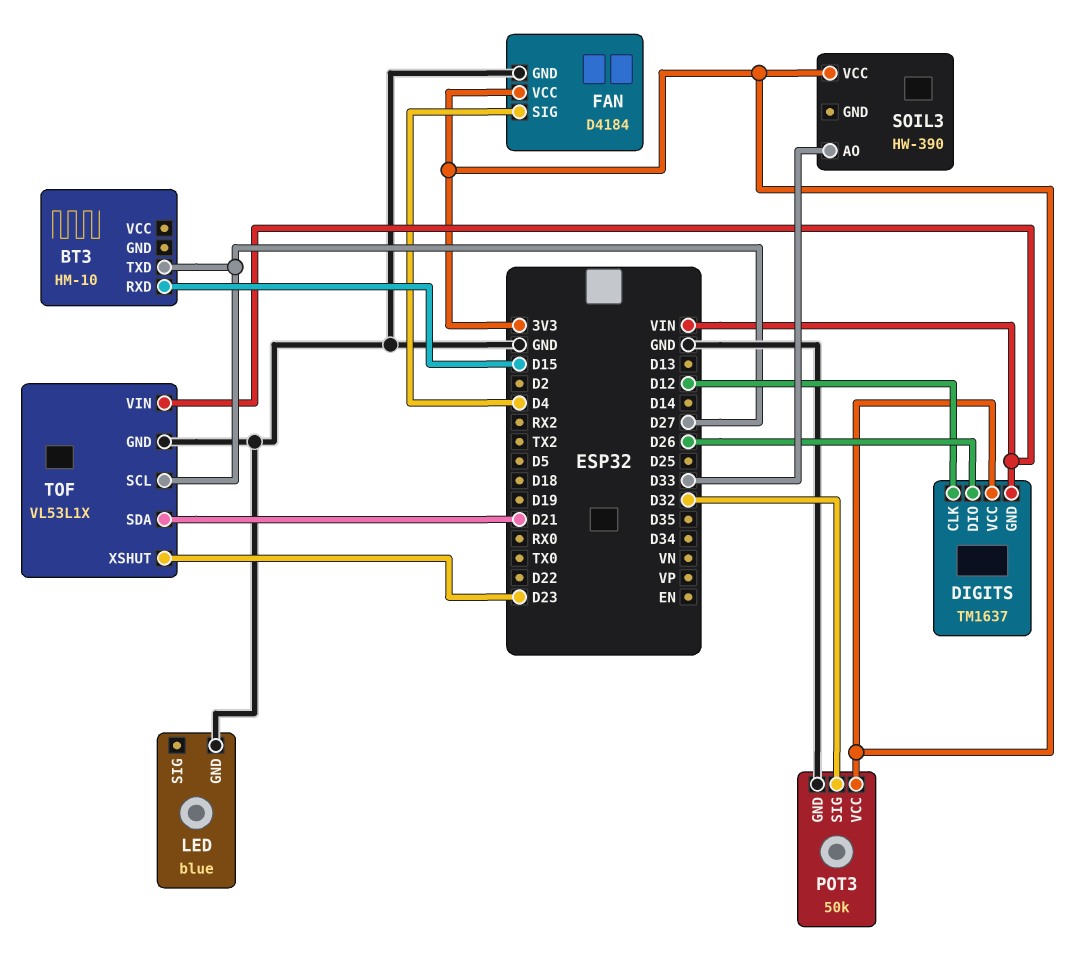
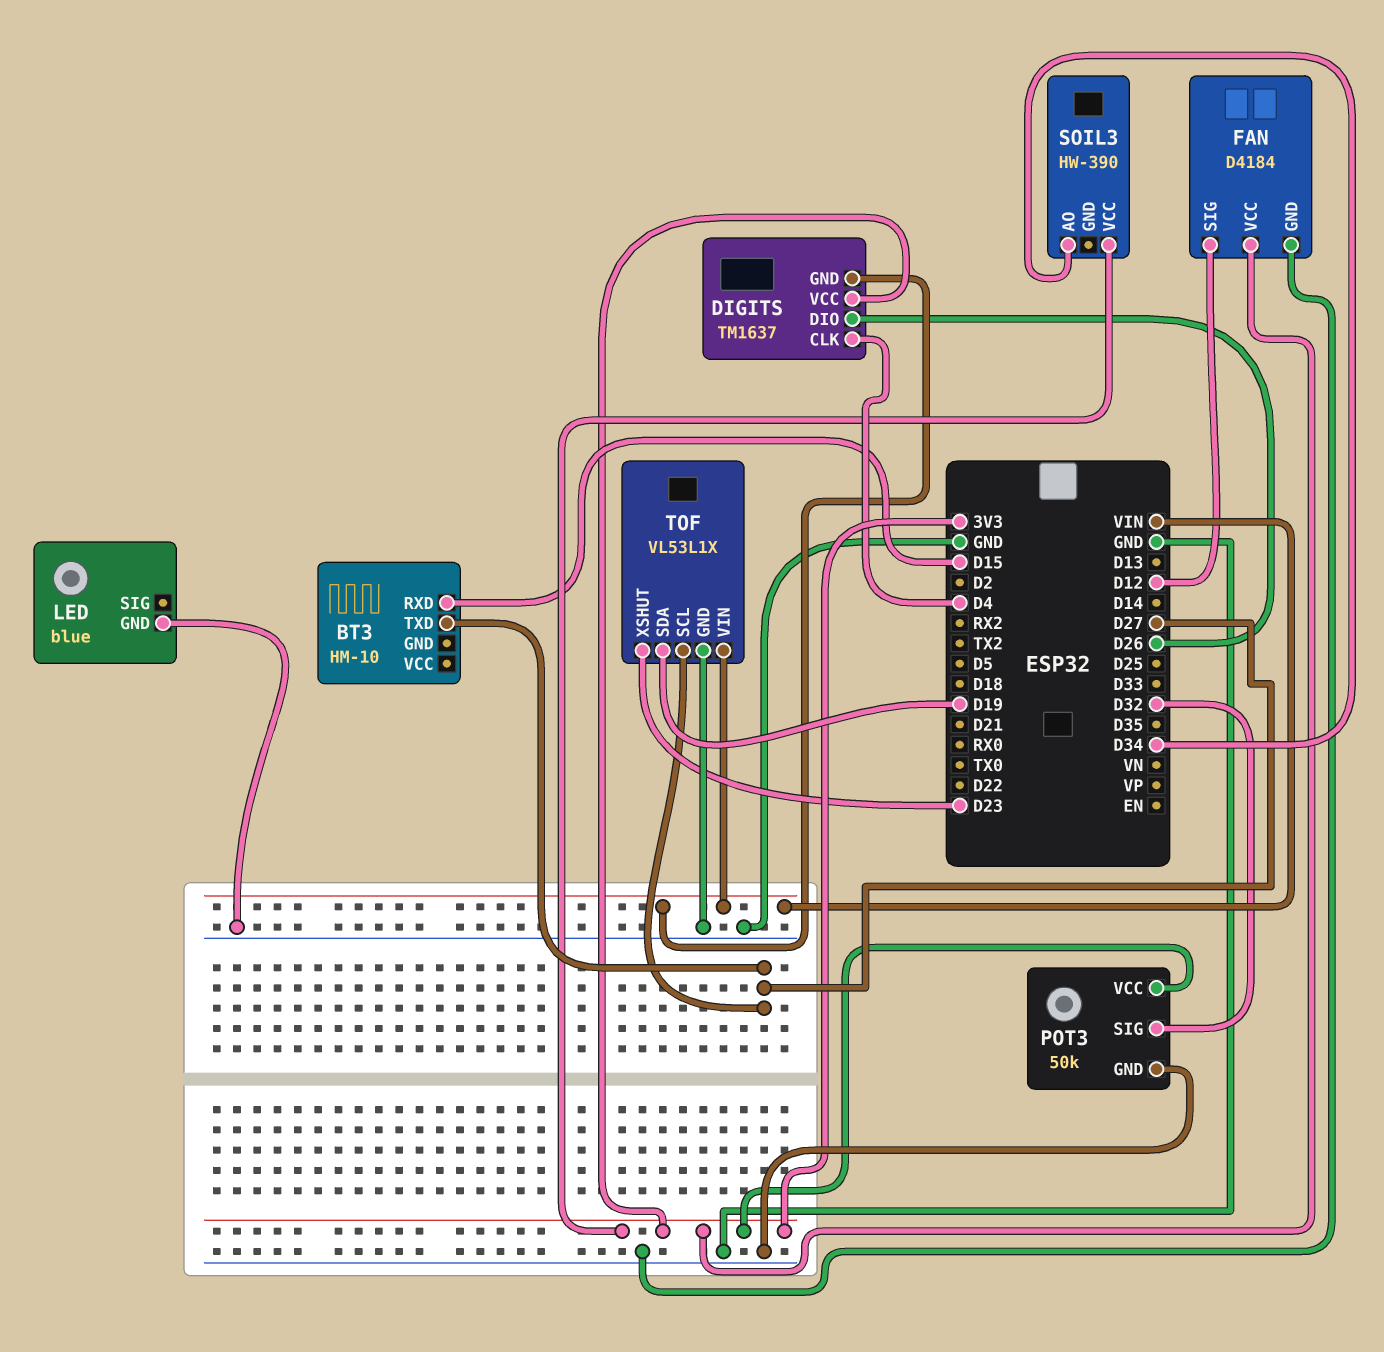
DIGITS pin CLK: D12 -> D4
FAN pin SIG: D4 -> D12
SOIL3 pin AO: D33 -> D34
TOF pin SDA: D21 -> D19

